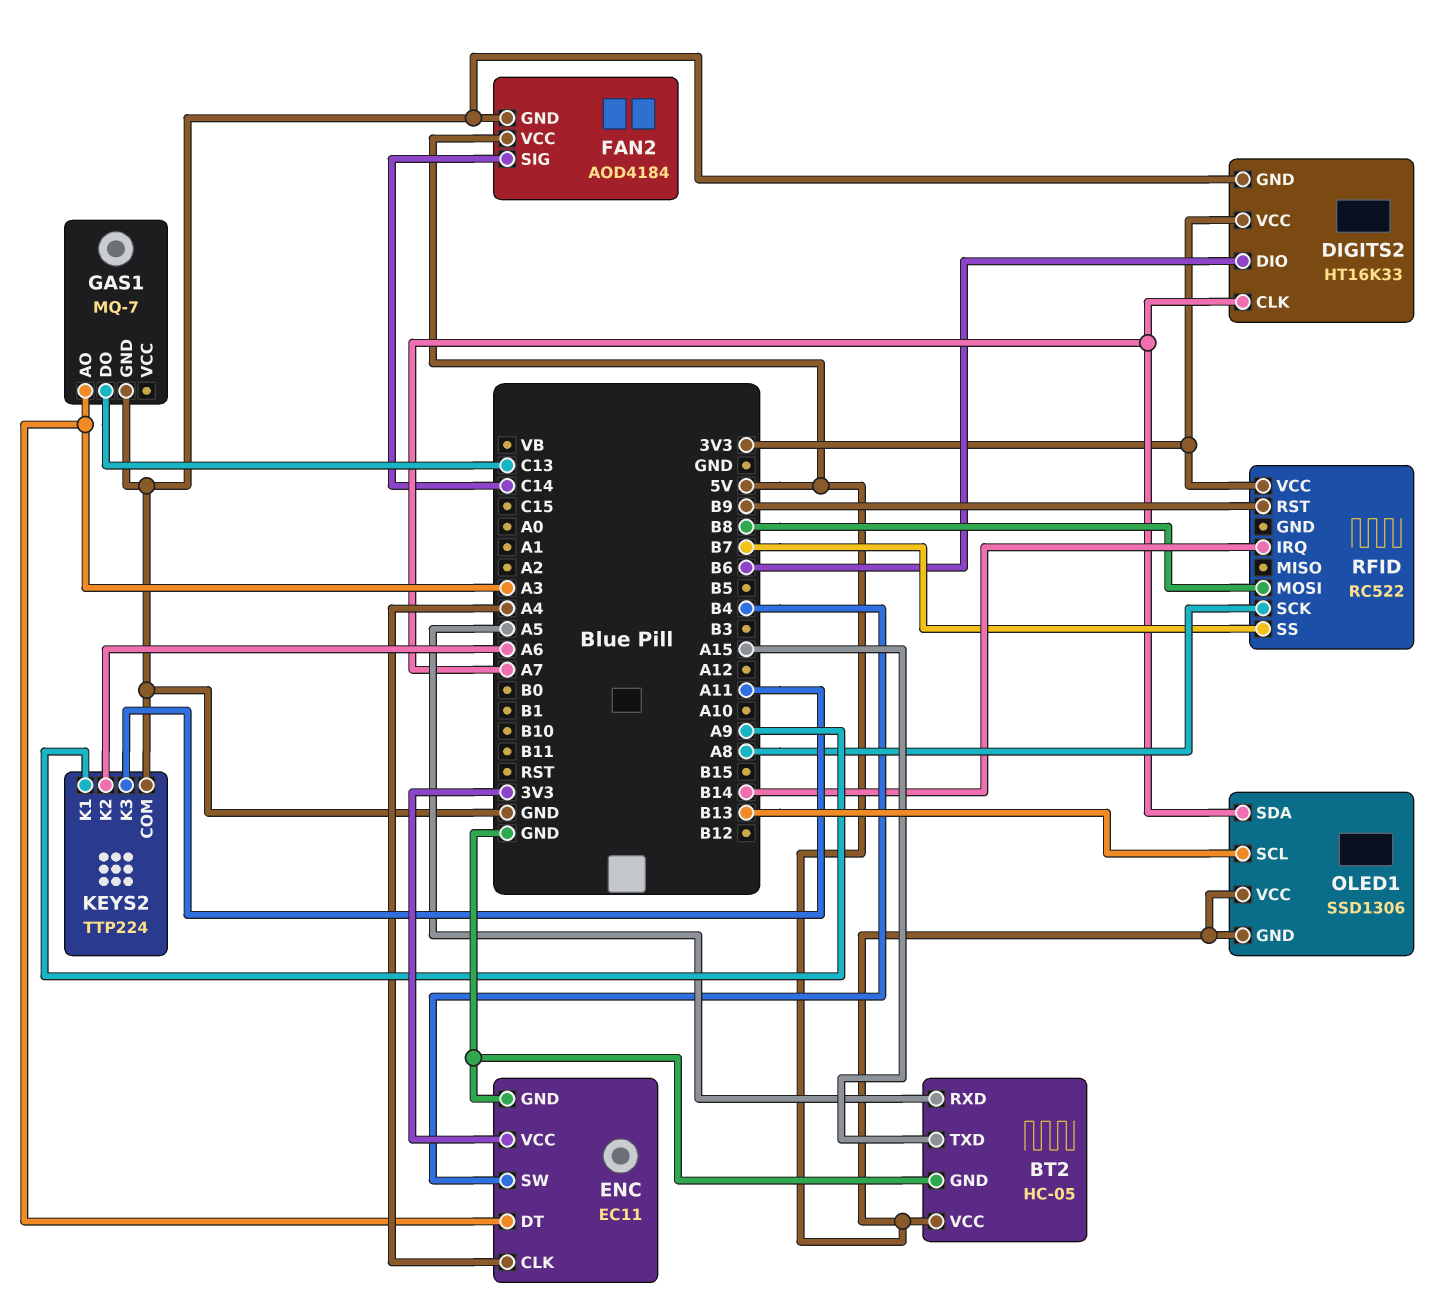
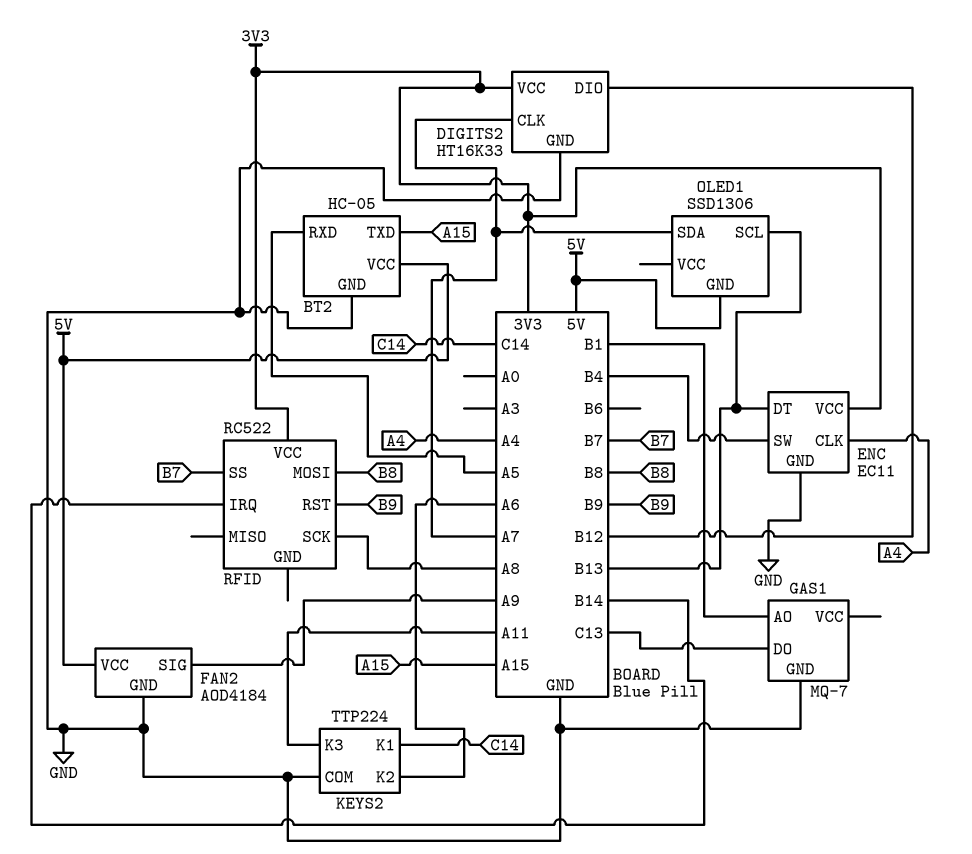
DIGITS2 pin DIO: B6 -> B12
ENC pin DT: A3 -> B13
FAN2 pin SIG: C14 -> A9
GAS1 pin AO: A3 -> B1
KEYS2 pin K1: A9 -> C14
OLED1 pin VCC: 5V -> none

